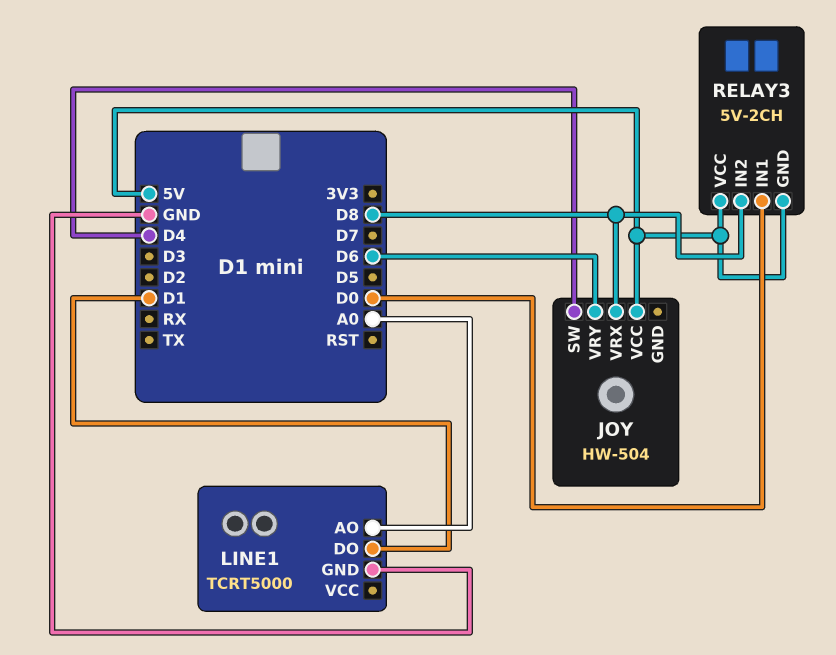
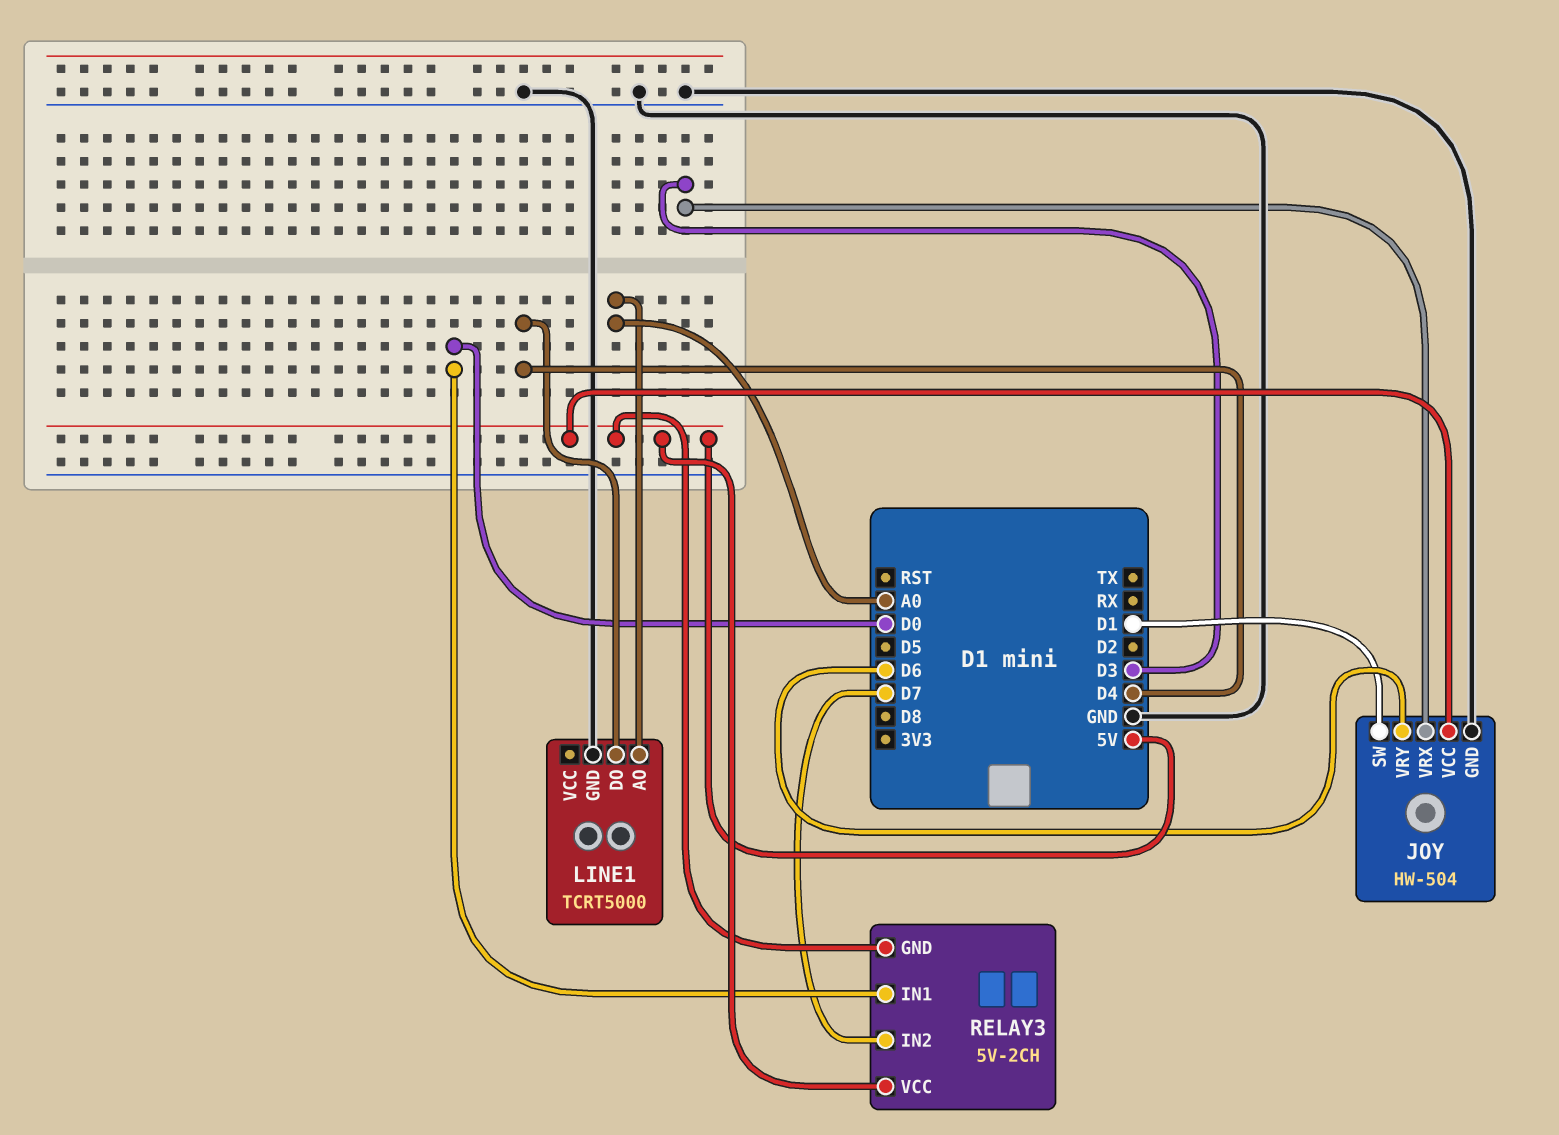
JOY pin GND: none -> GND
JOY pin SW: D4 -> D1
JOY pin VRX: D8 -> D3
LINE1 pin DO: D1 -> D4
RELAY3 pin IN2: D8 -> D7

